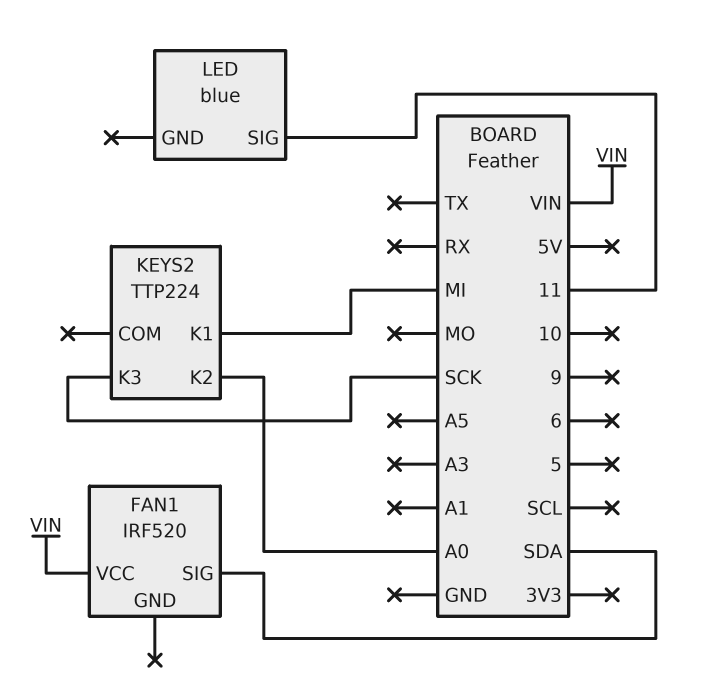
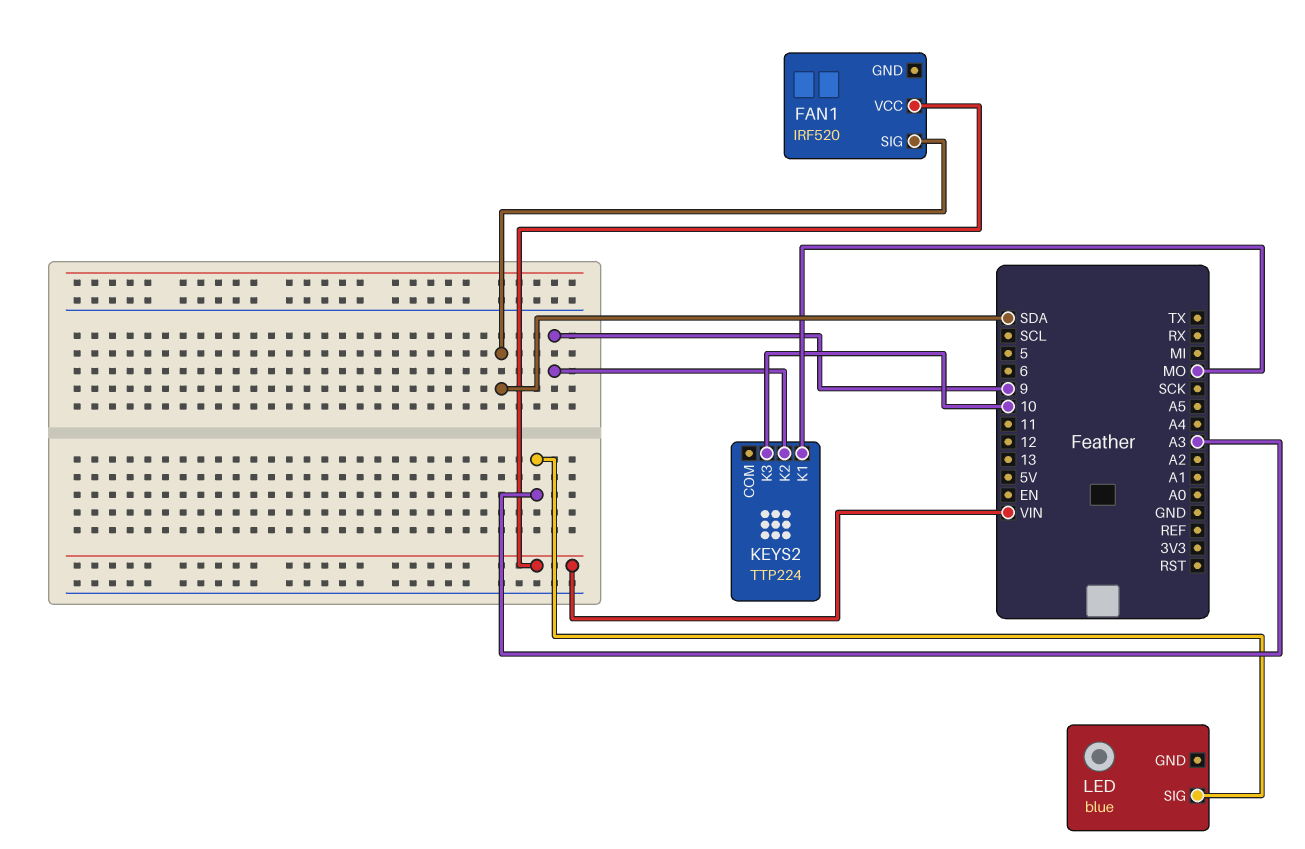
KEYS2 pin K1: MI -> MO
KEYS2 pin K2: A0 -> 9
KEYS2 pin K3: SCK -> 10
LED pin SIG: 11 -> A3

